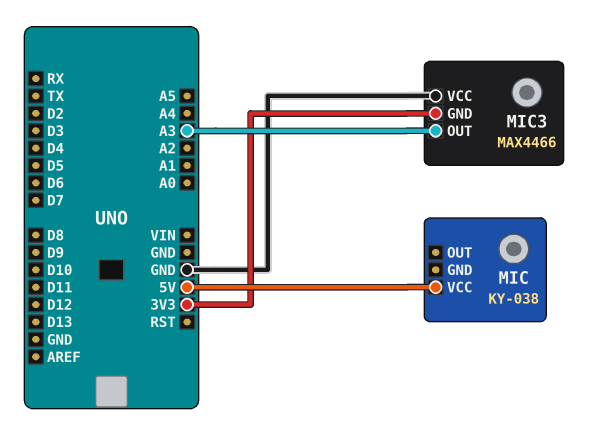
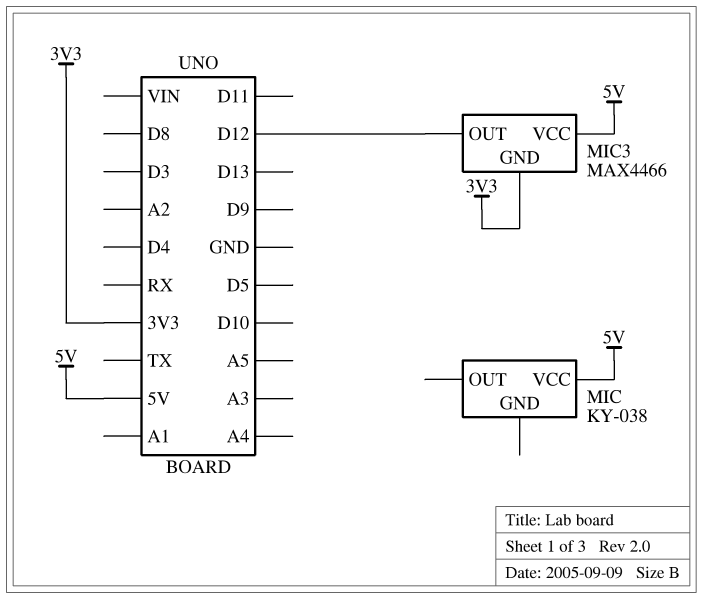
MIC3 pin OUT: A3 -> D12
MIC3 pin VCC: GND -> 5V

